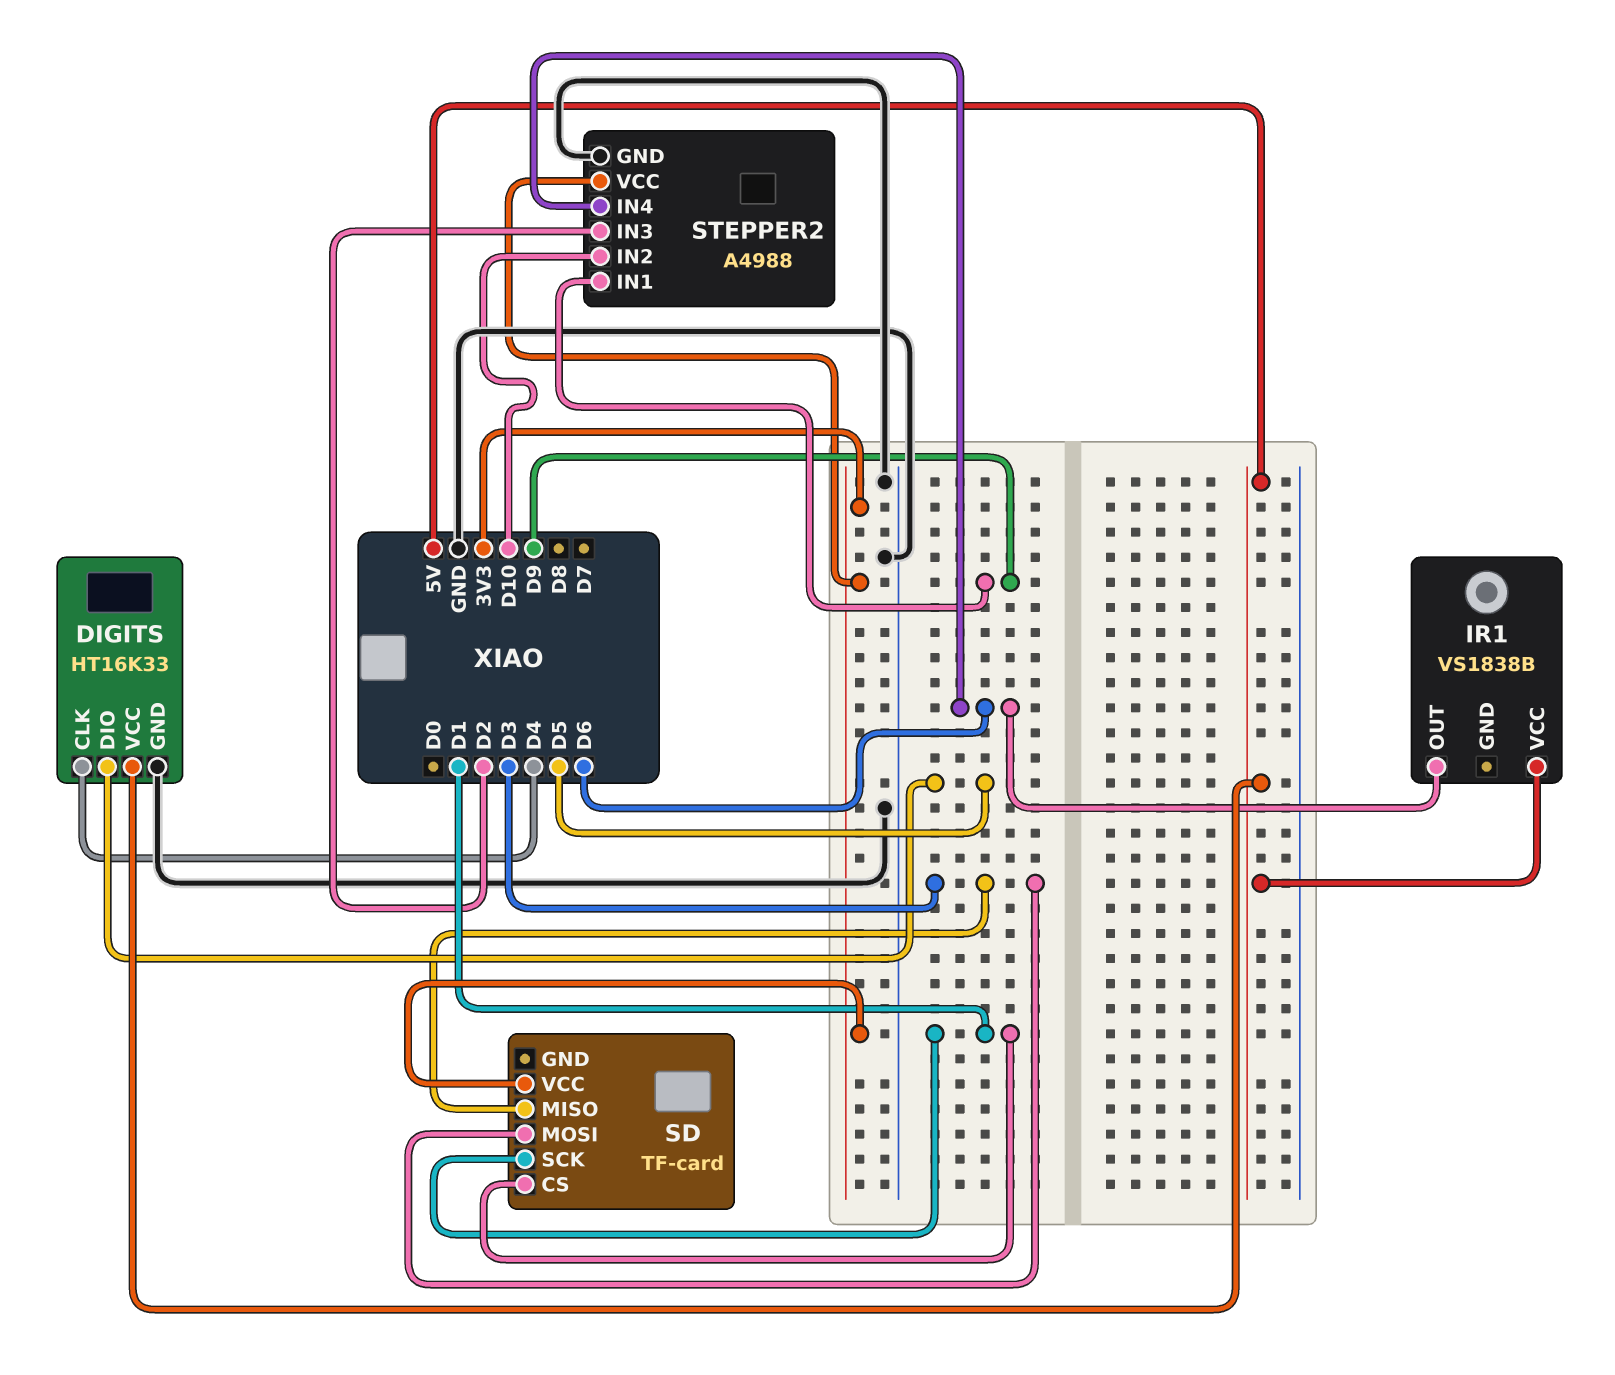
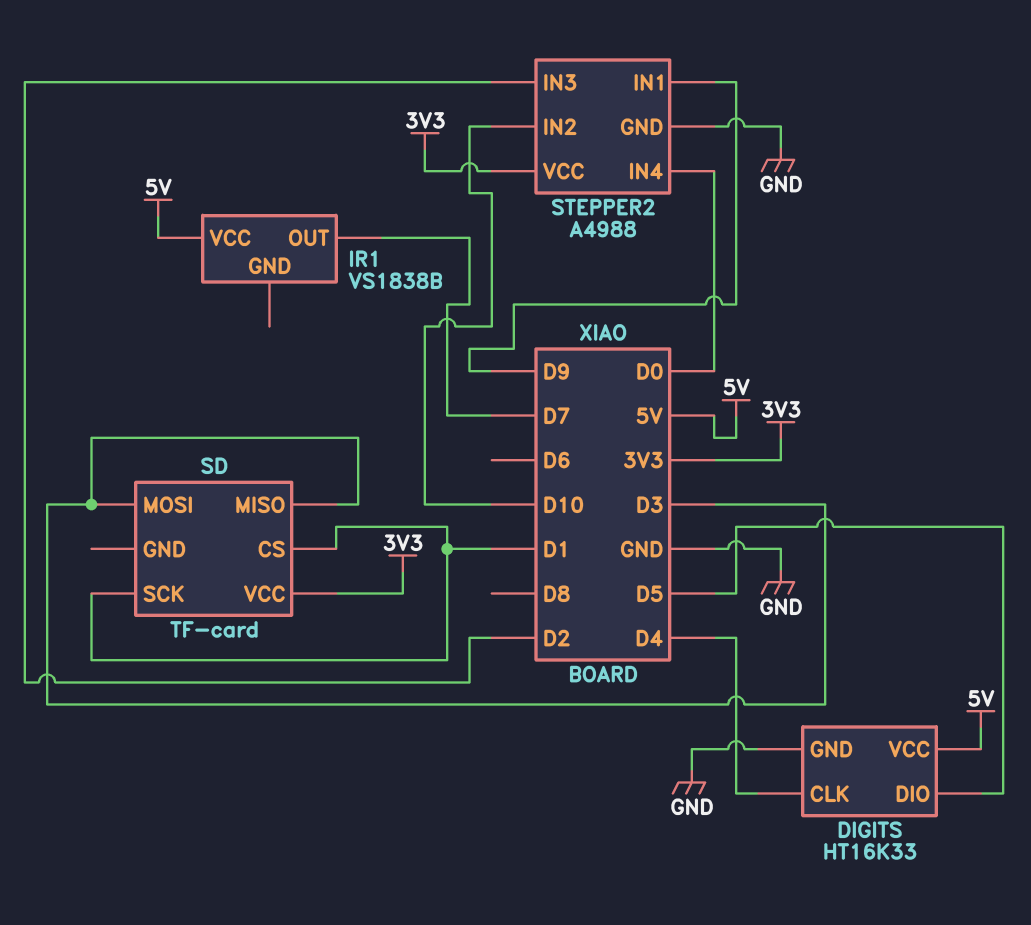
IR1 pin OUT: D6 -> D7
STEPPER2 pin IN4: D6 -> D0

